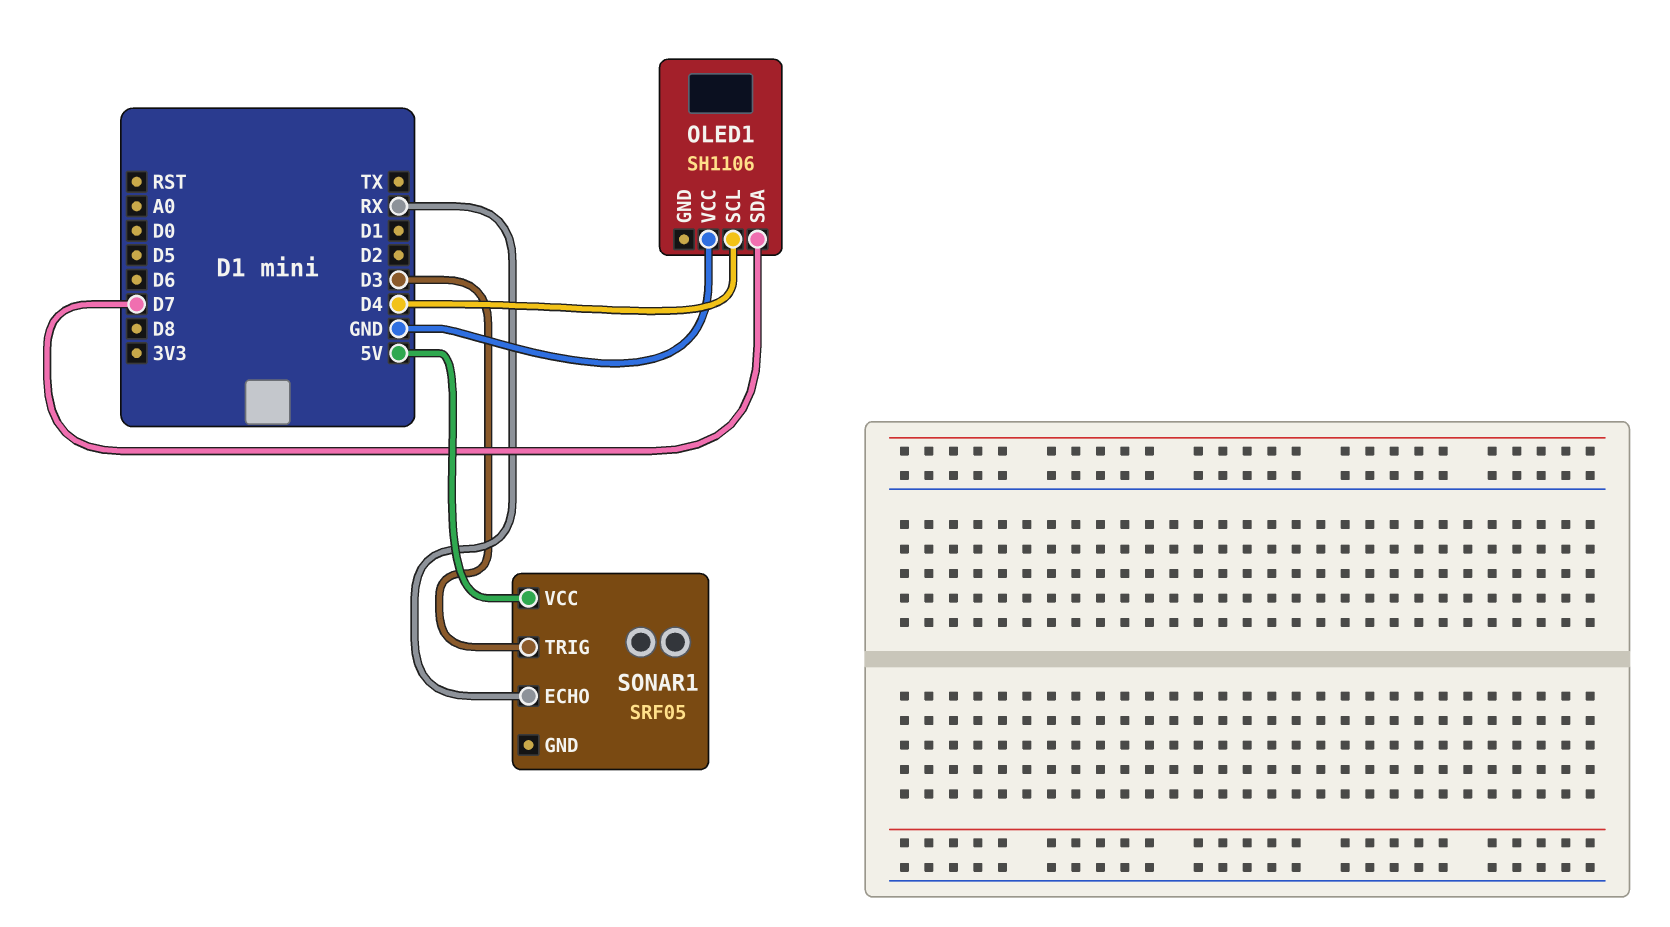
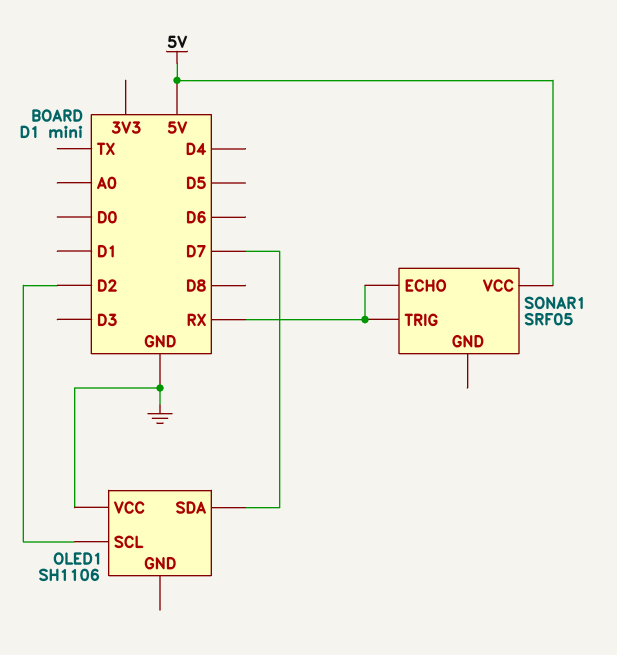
OLED1 pin SCL: D4 -> D2
SONAR1 pin TRIG: D3 -> RX

